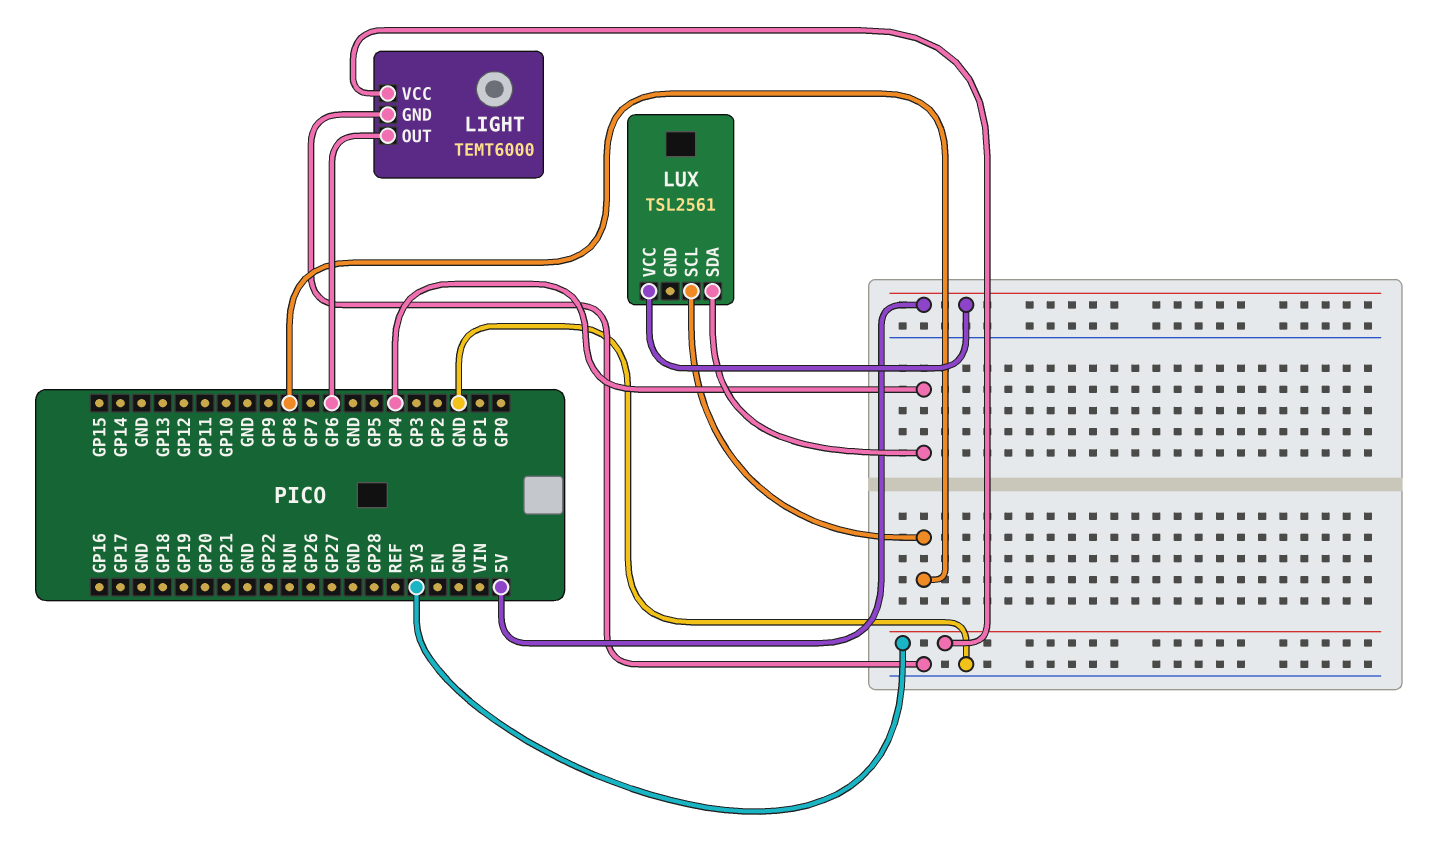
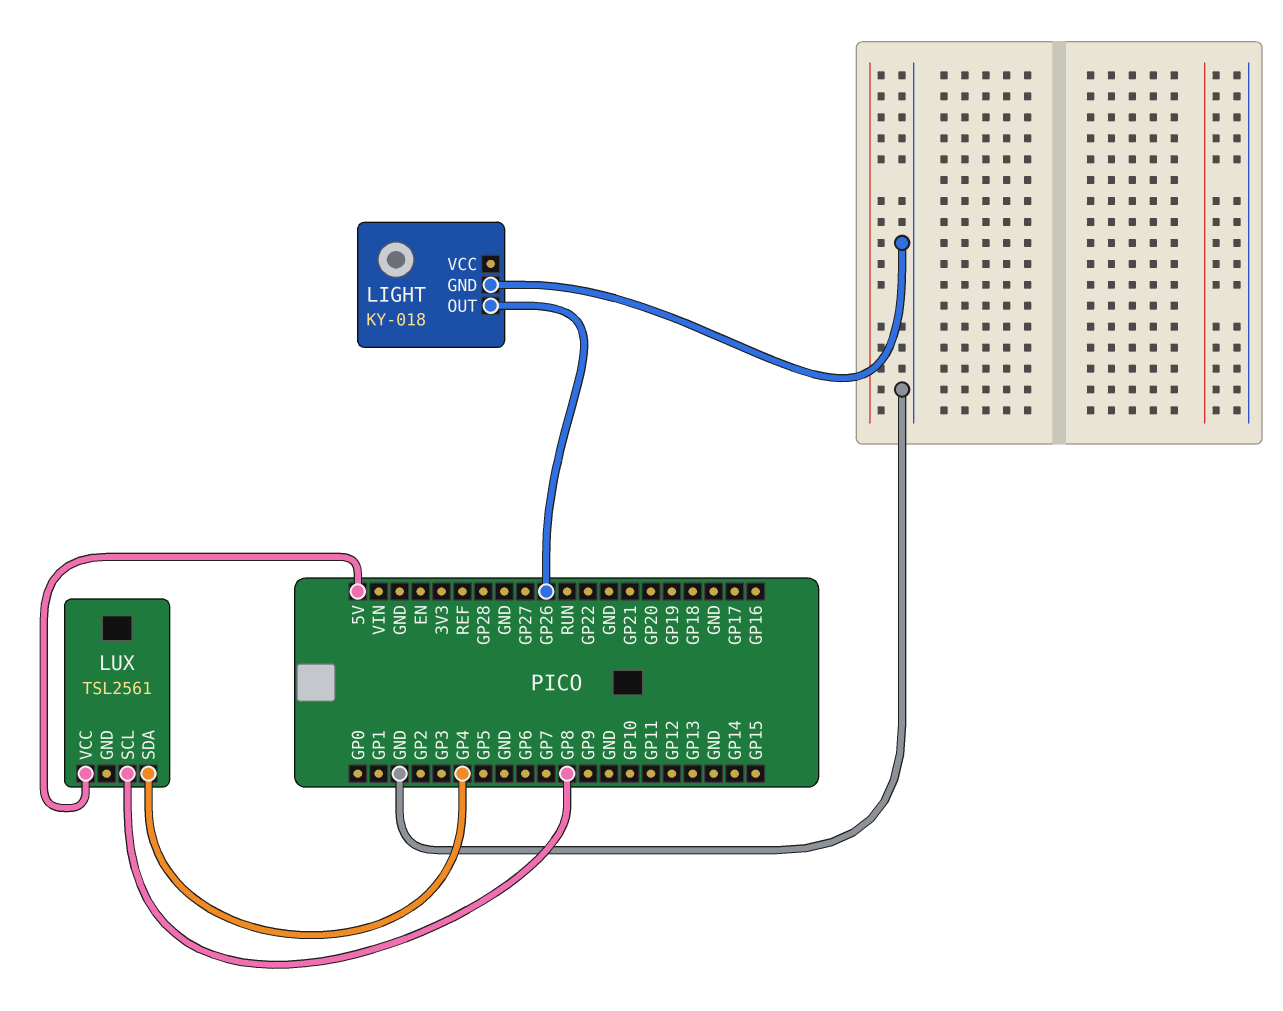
LIGHT: TEMT6000 -> KY-018
LIGHT pin OUT: GP6 -> GP26
LIGHT pin VCC: 3V3 -> none

